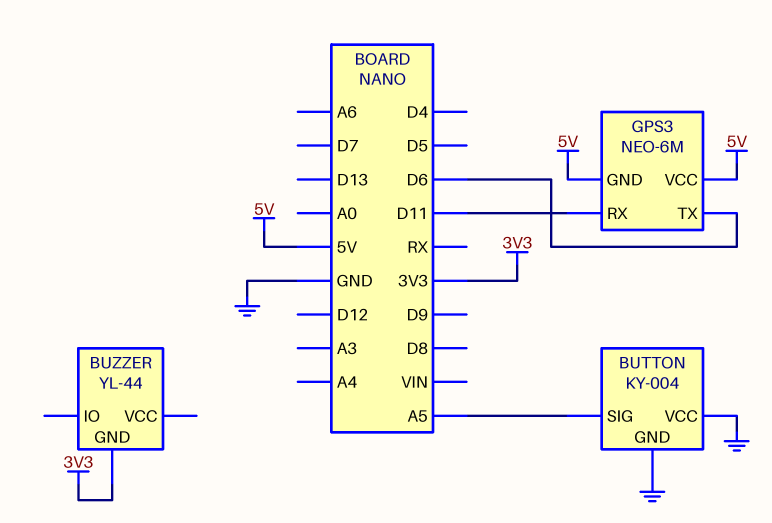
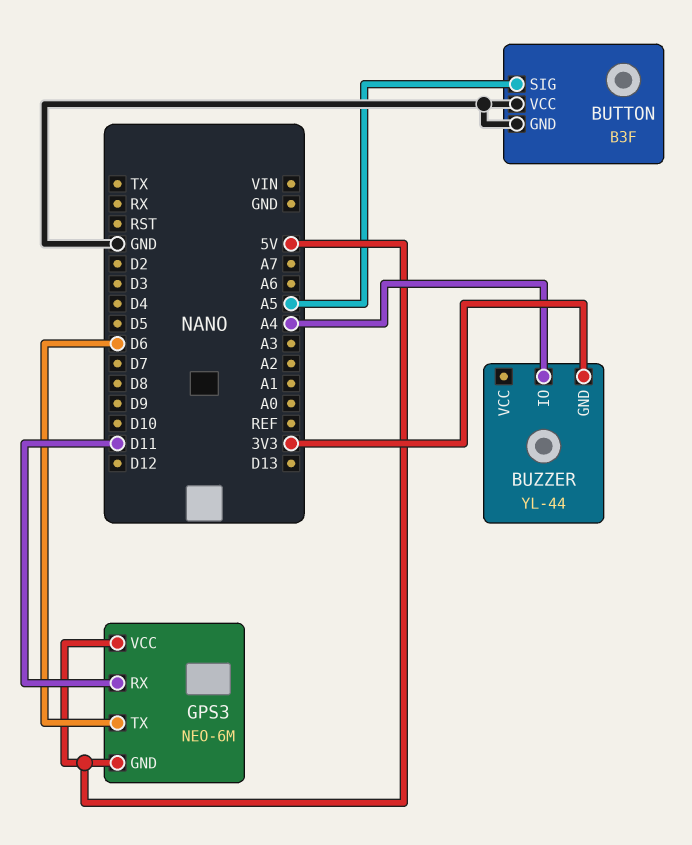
BUTTON: KY-004 -> B3F
BUZZER pin IO: none -> A4

